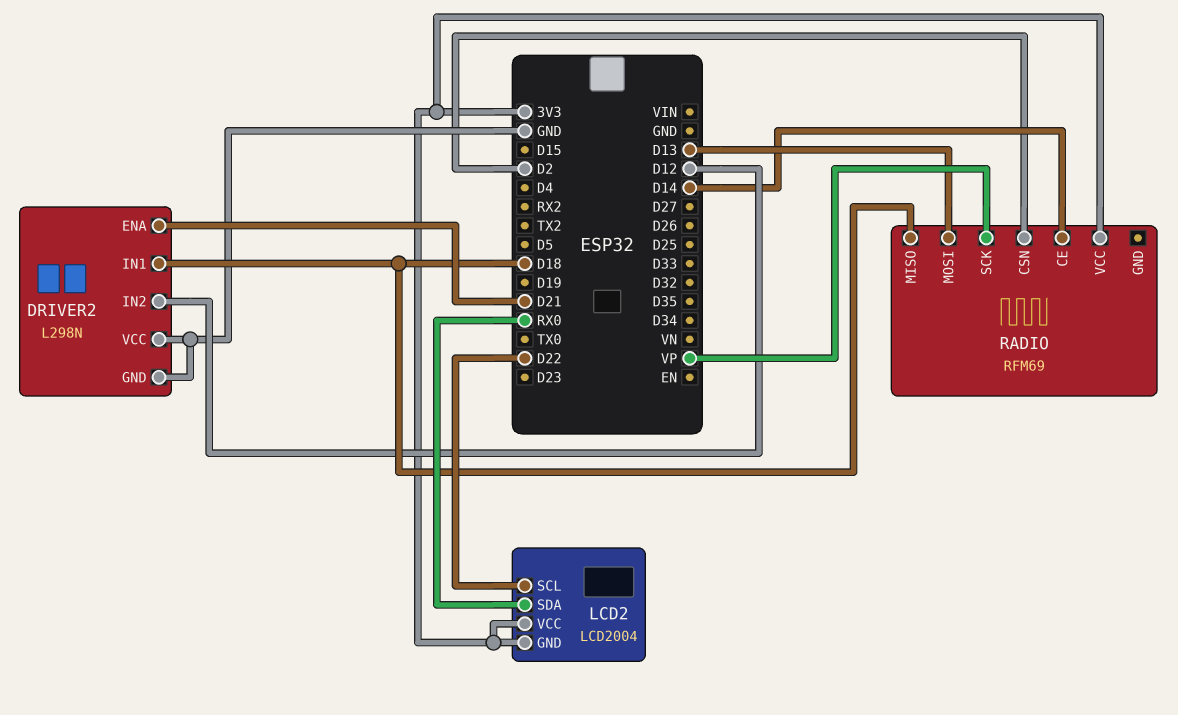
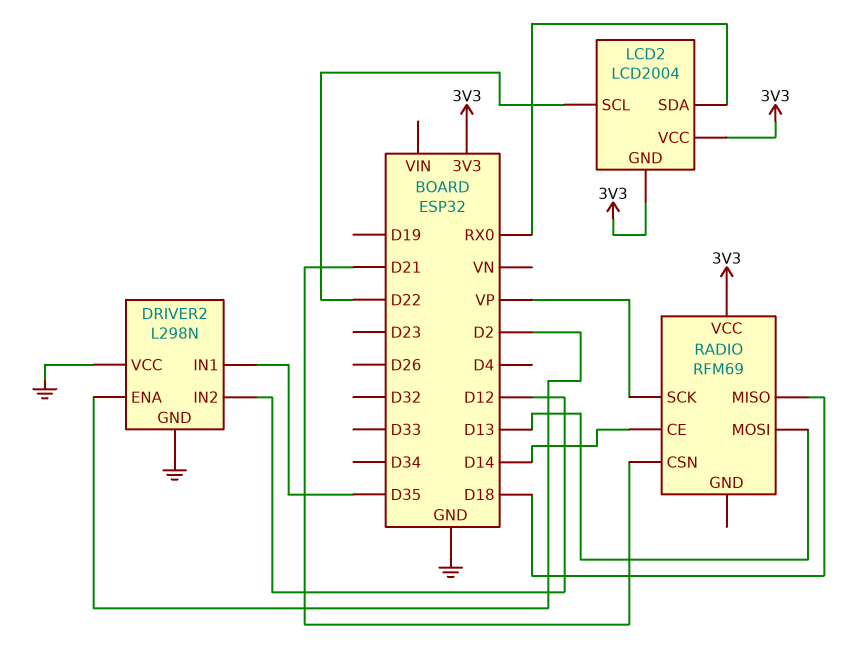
DRIVER2 pin ENA: D21 -> D2
DRIVER2 pin IN1: D18 -> D35
RADIO pin CSN: D2 -> D21

